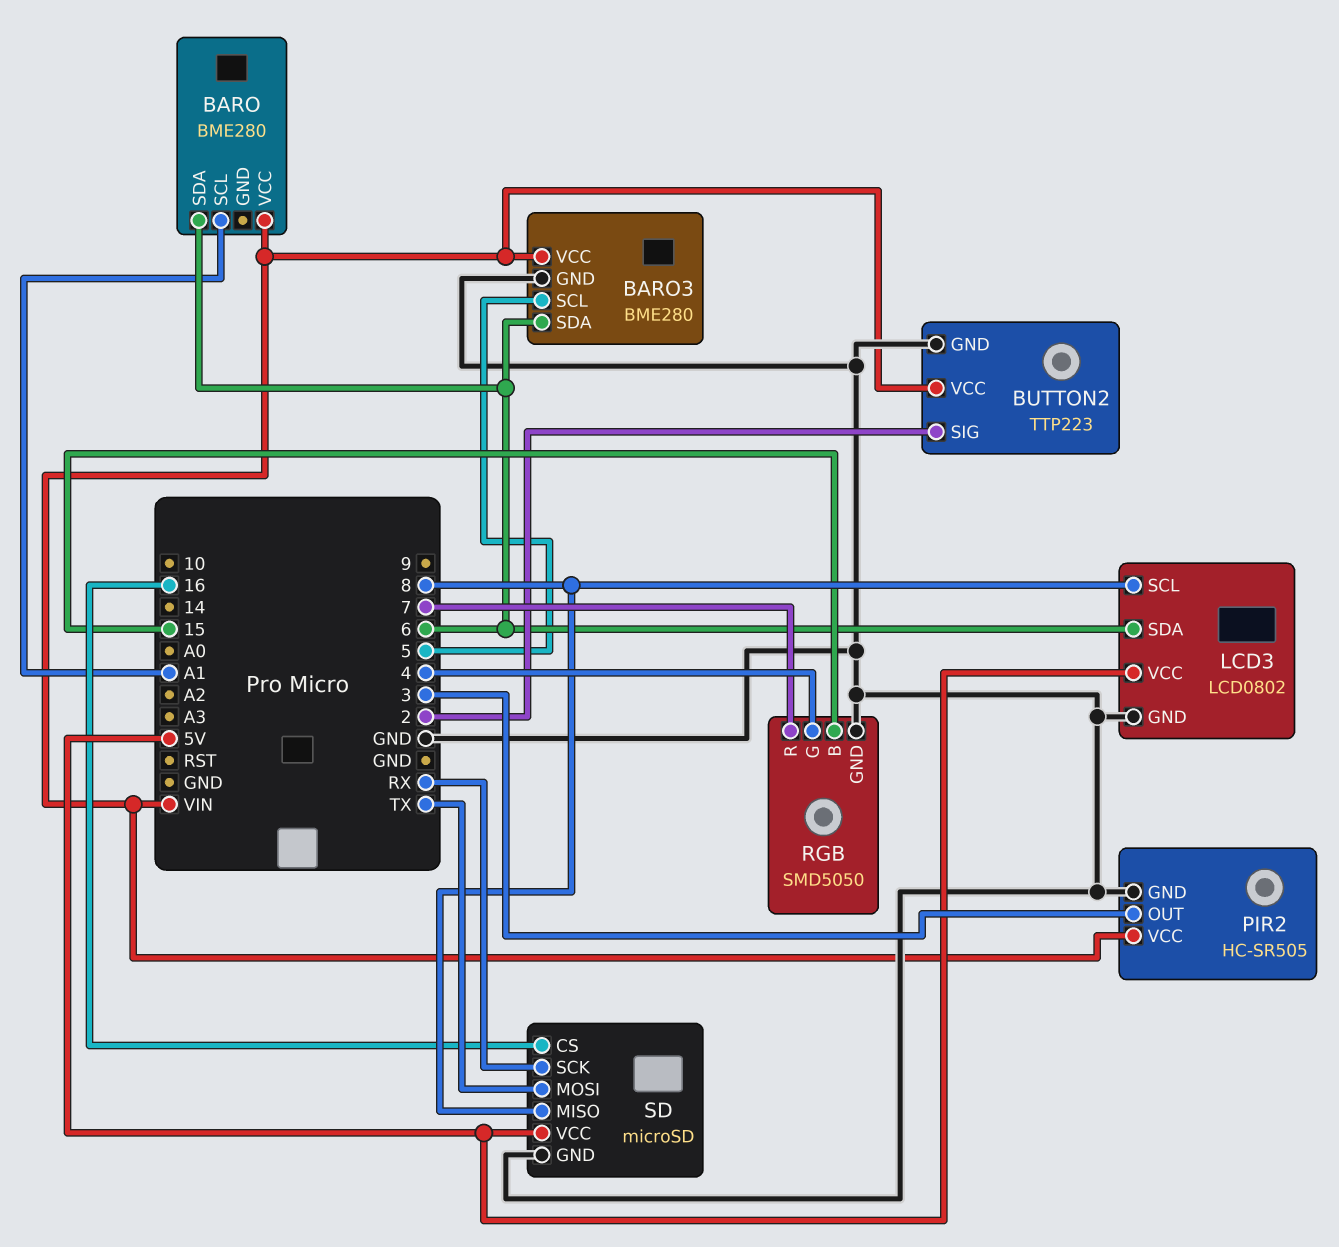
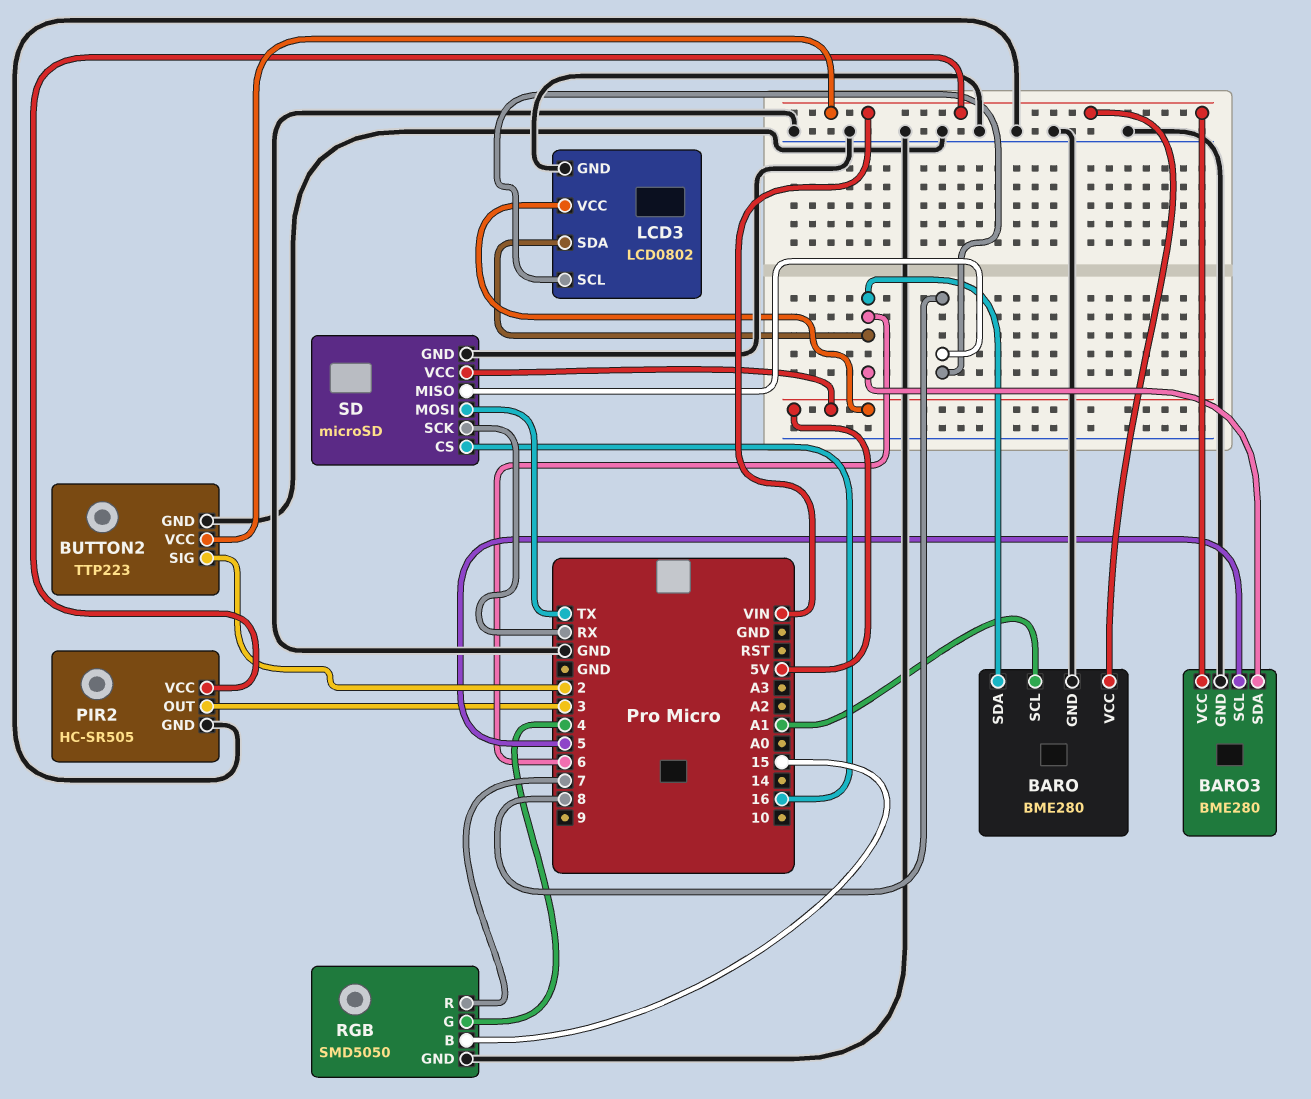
BARO pin GND: none -> GND

